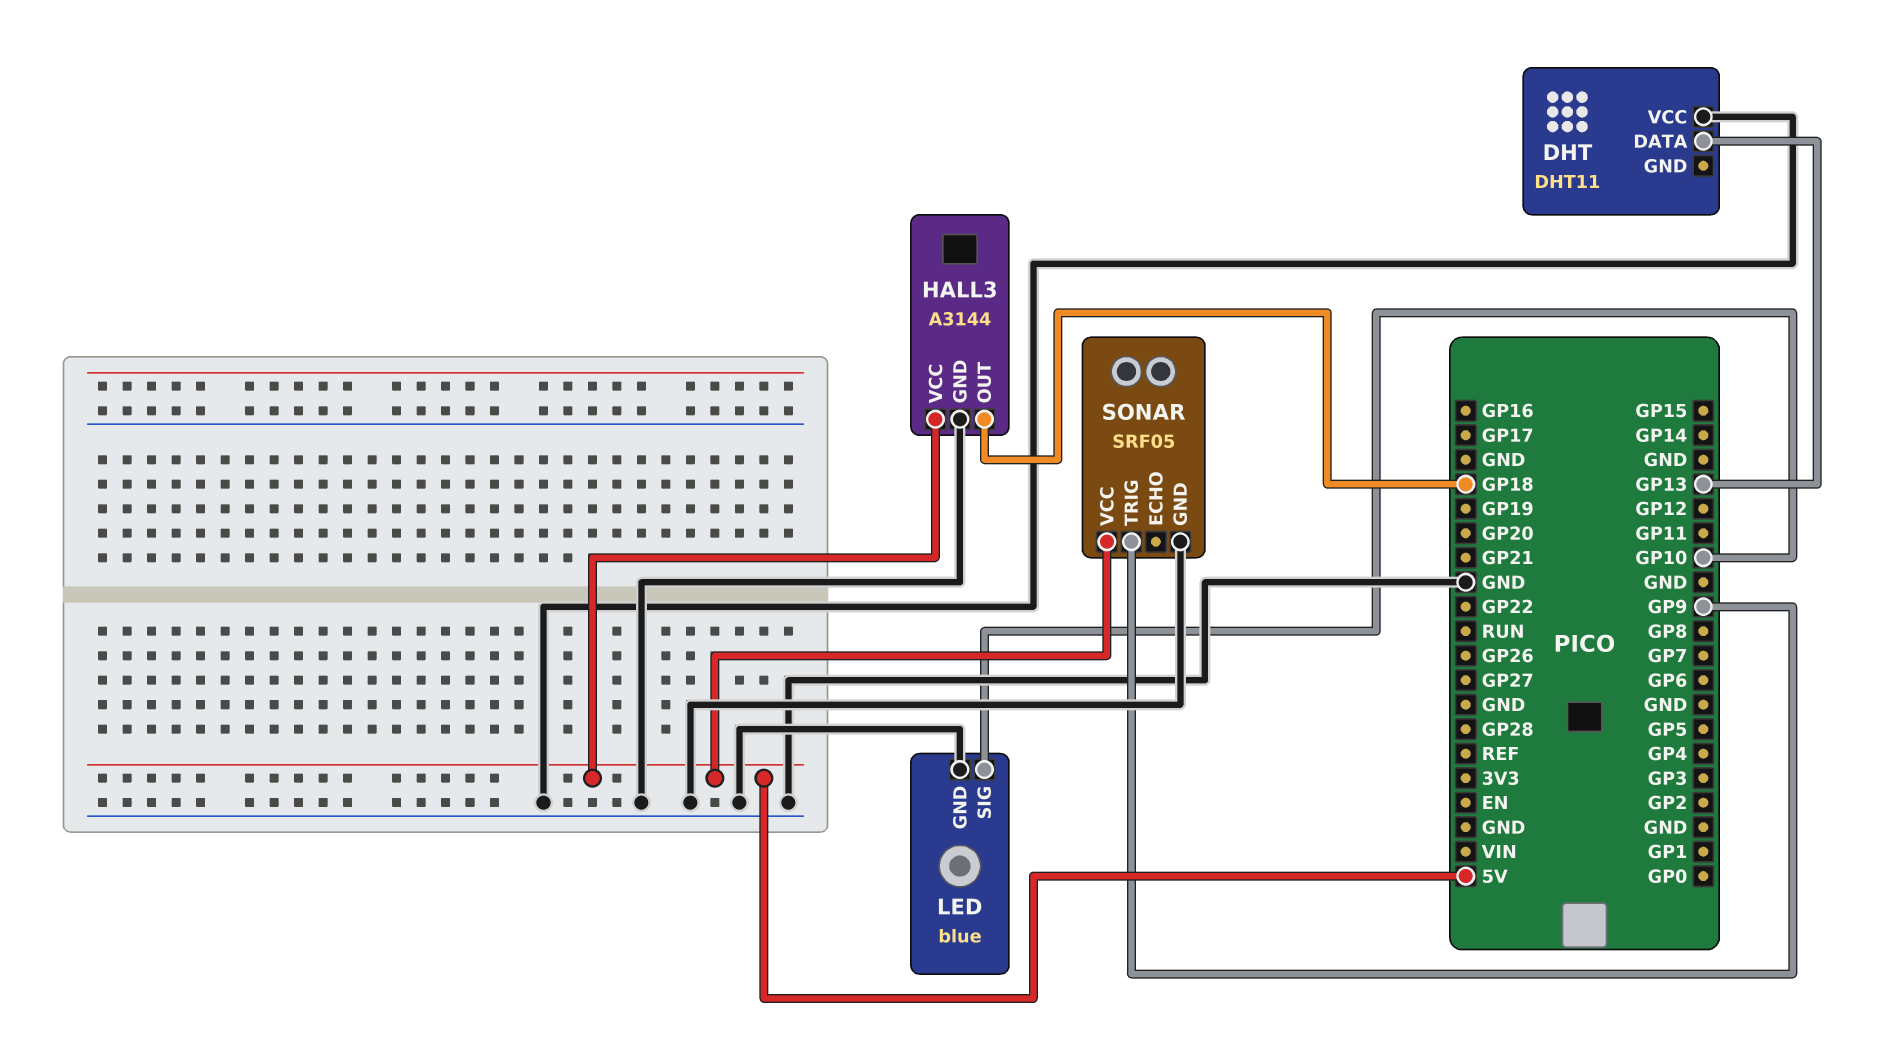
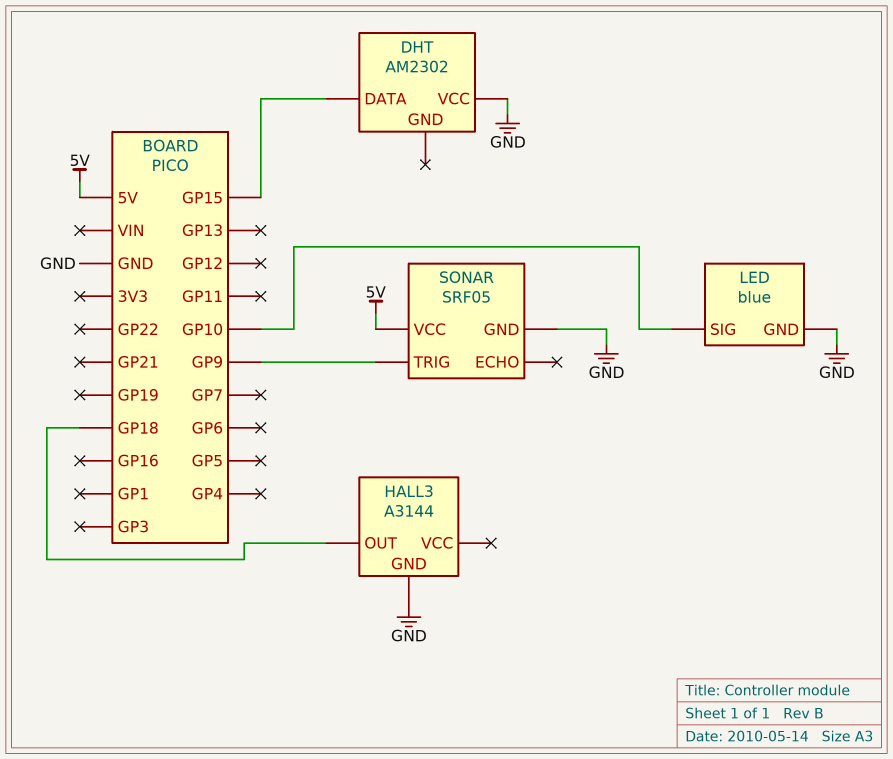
DHT: DHT11 -> AM2302
DHT pin DATA: GP13 -> GP15
HALL3 pin VCC: 5V -> none

